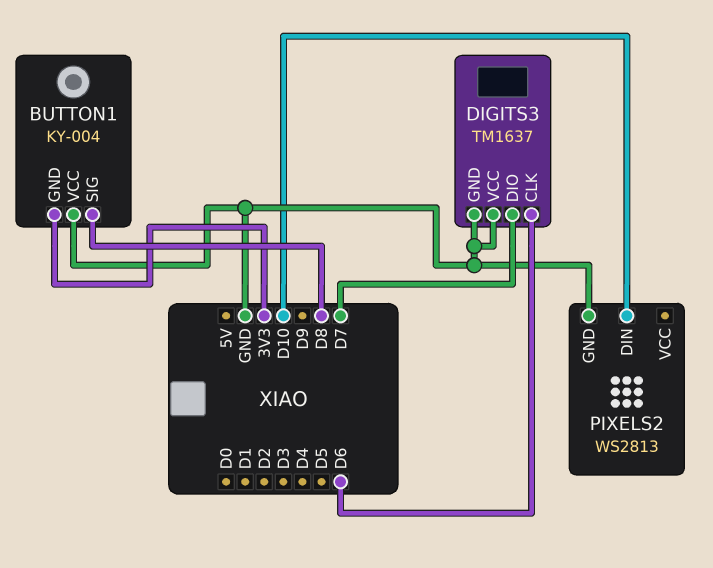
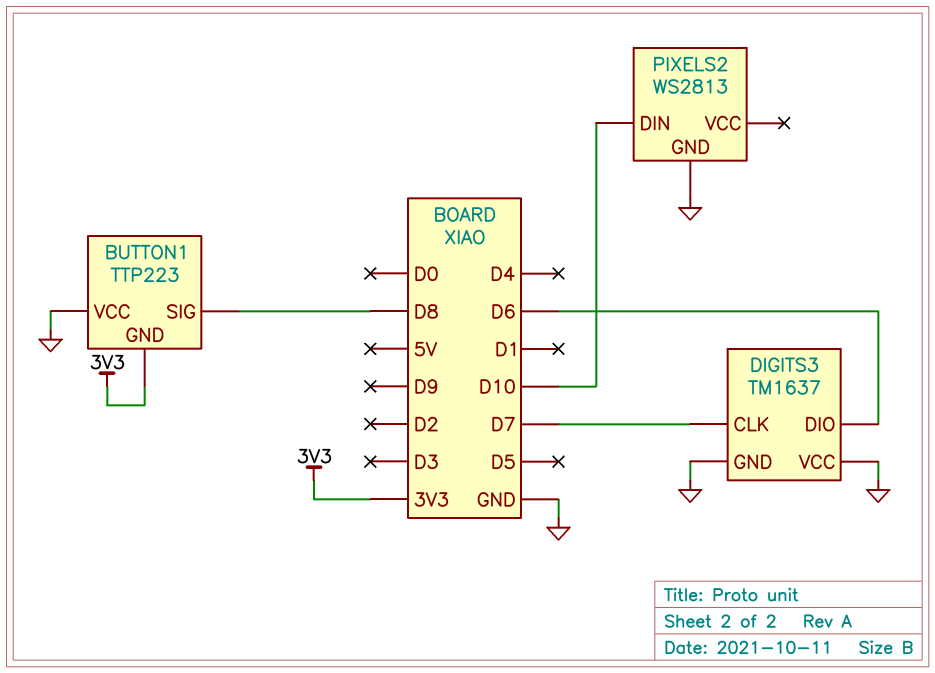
BUTTON1: KY-004 -> TTP223
DIGITS3 pin CLK: D6 -> D7
DIGITS3 pin DIO: D7 -> D6

